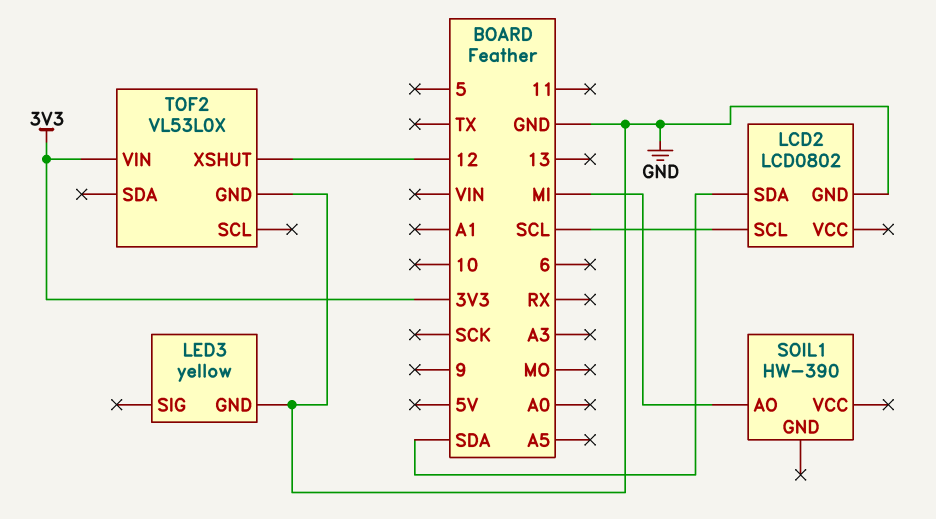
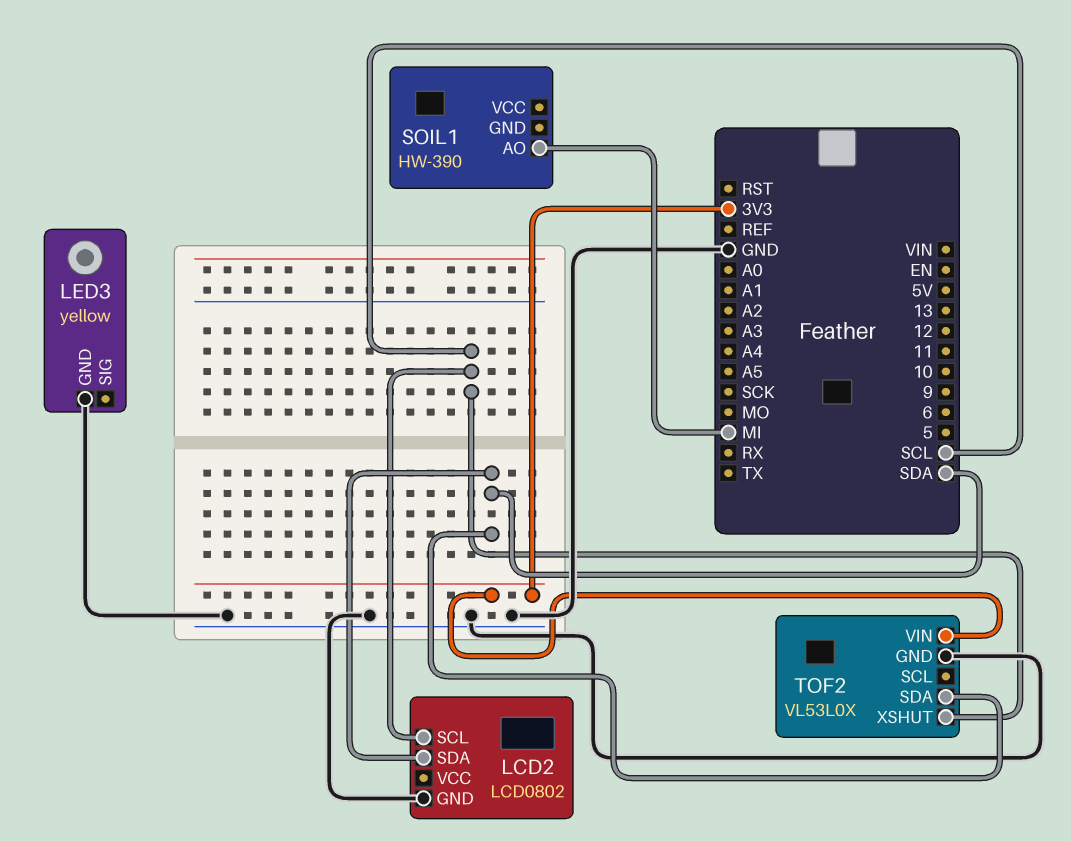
TOF2 pin SDA: none -> SDA
TOF2 pin XSHUT: 12 -> SCL

